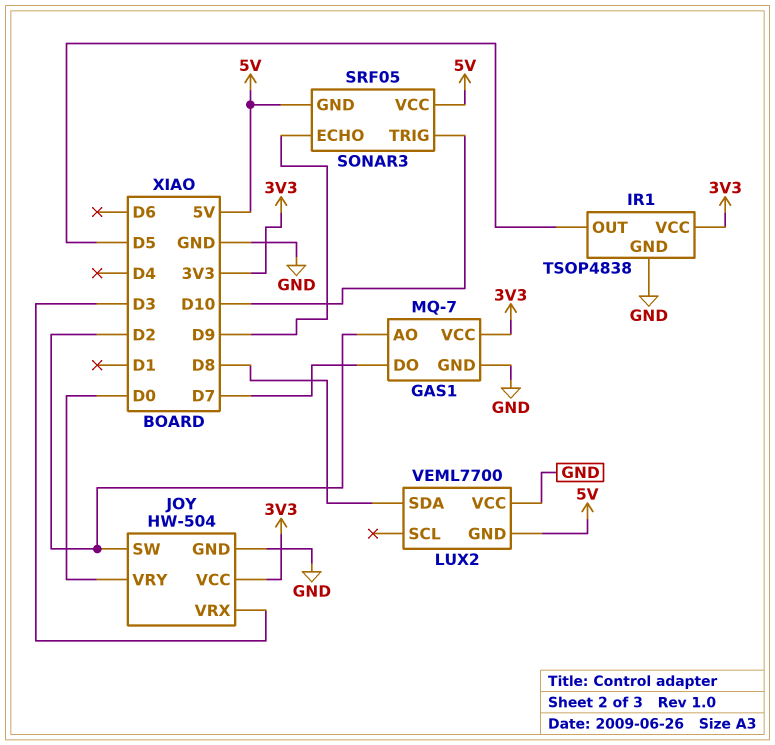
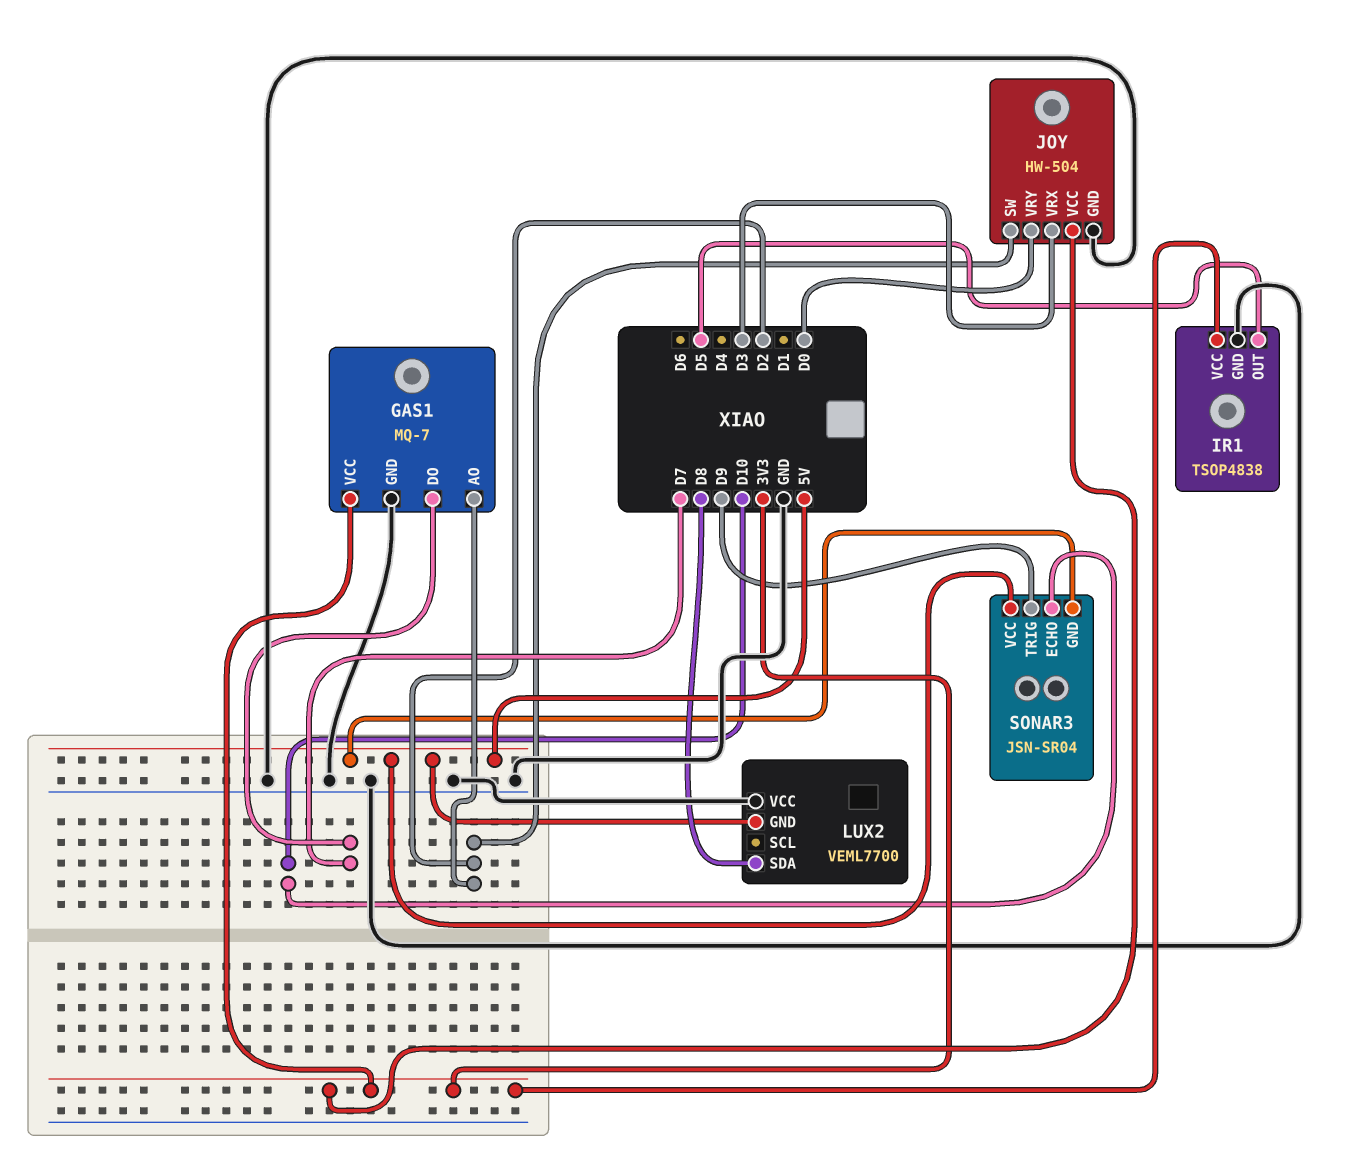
SONAR3: SRF05 -> JSN-SR04
SONAR3 pin ECHO: D9 -> D10
SONAR3 pin TRIG: D10 -> D9

